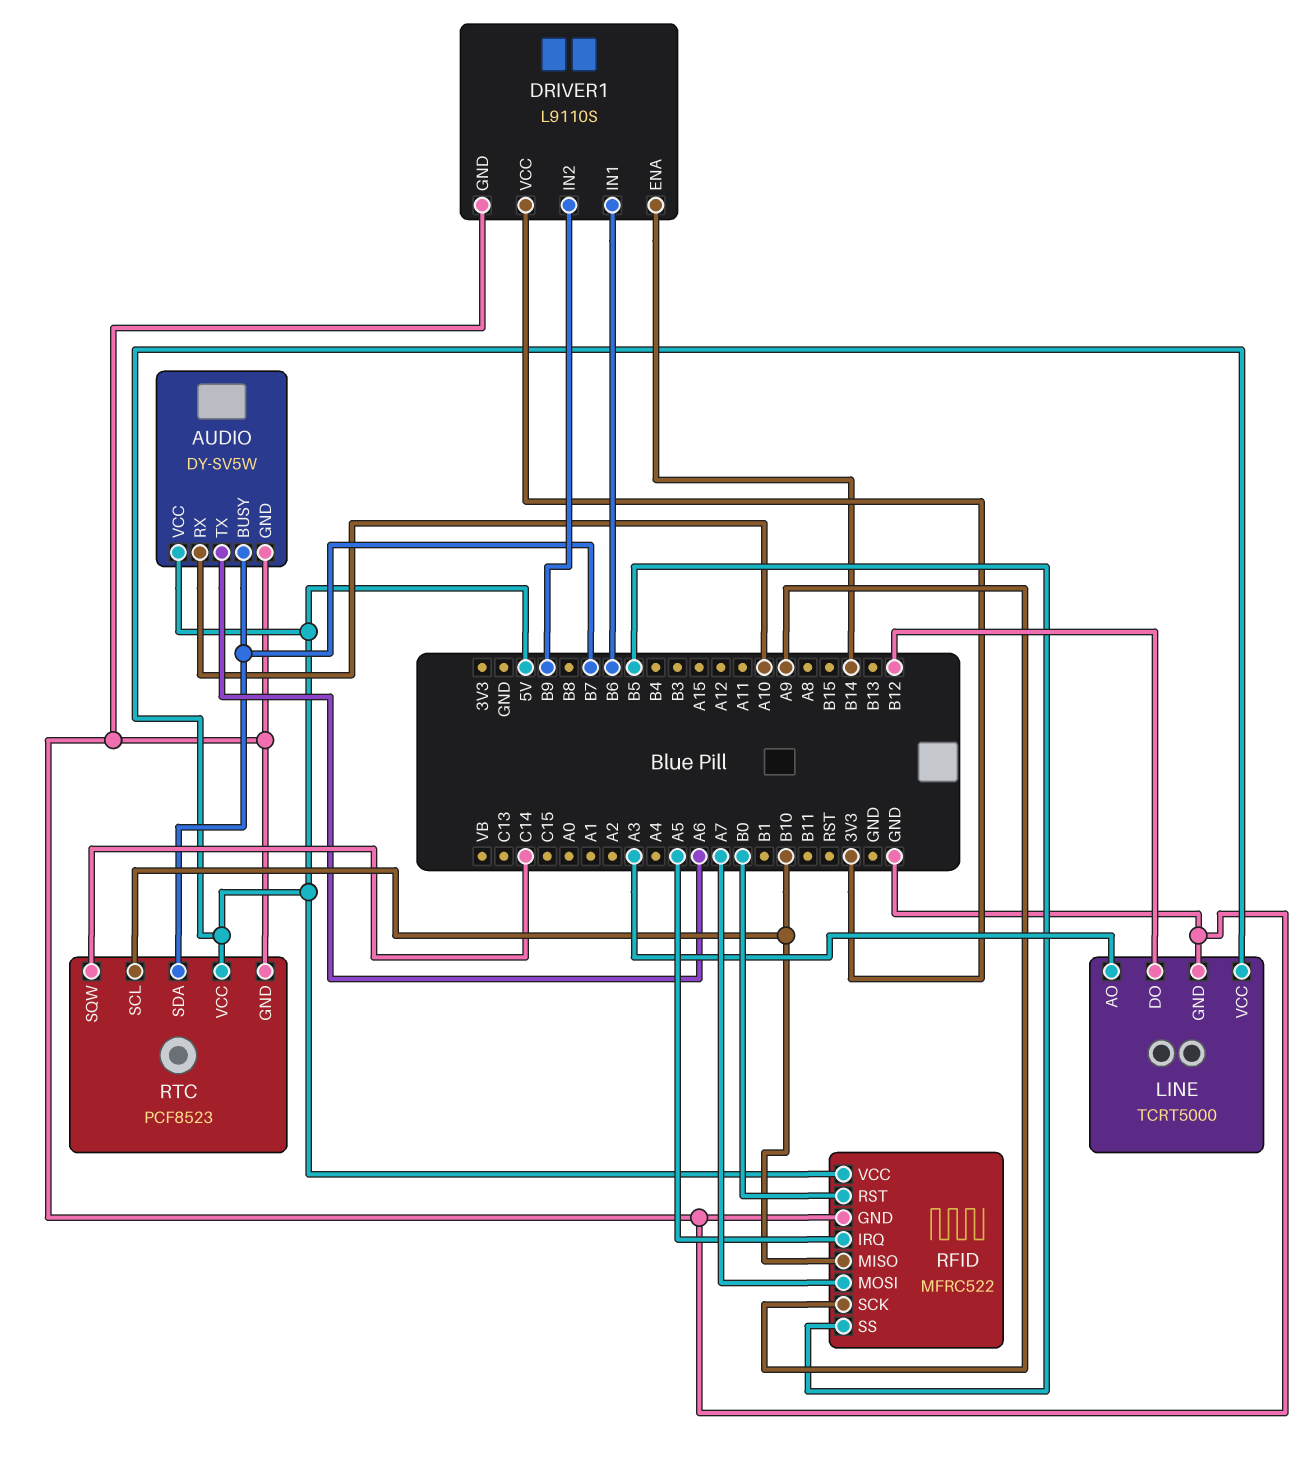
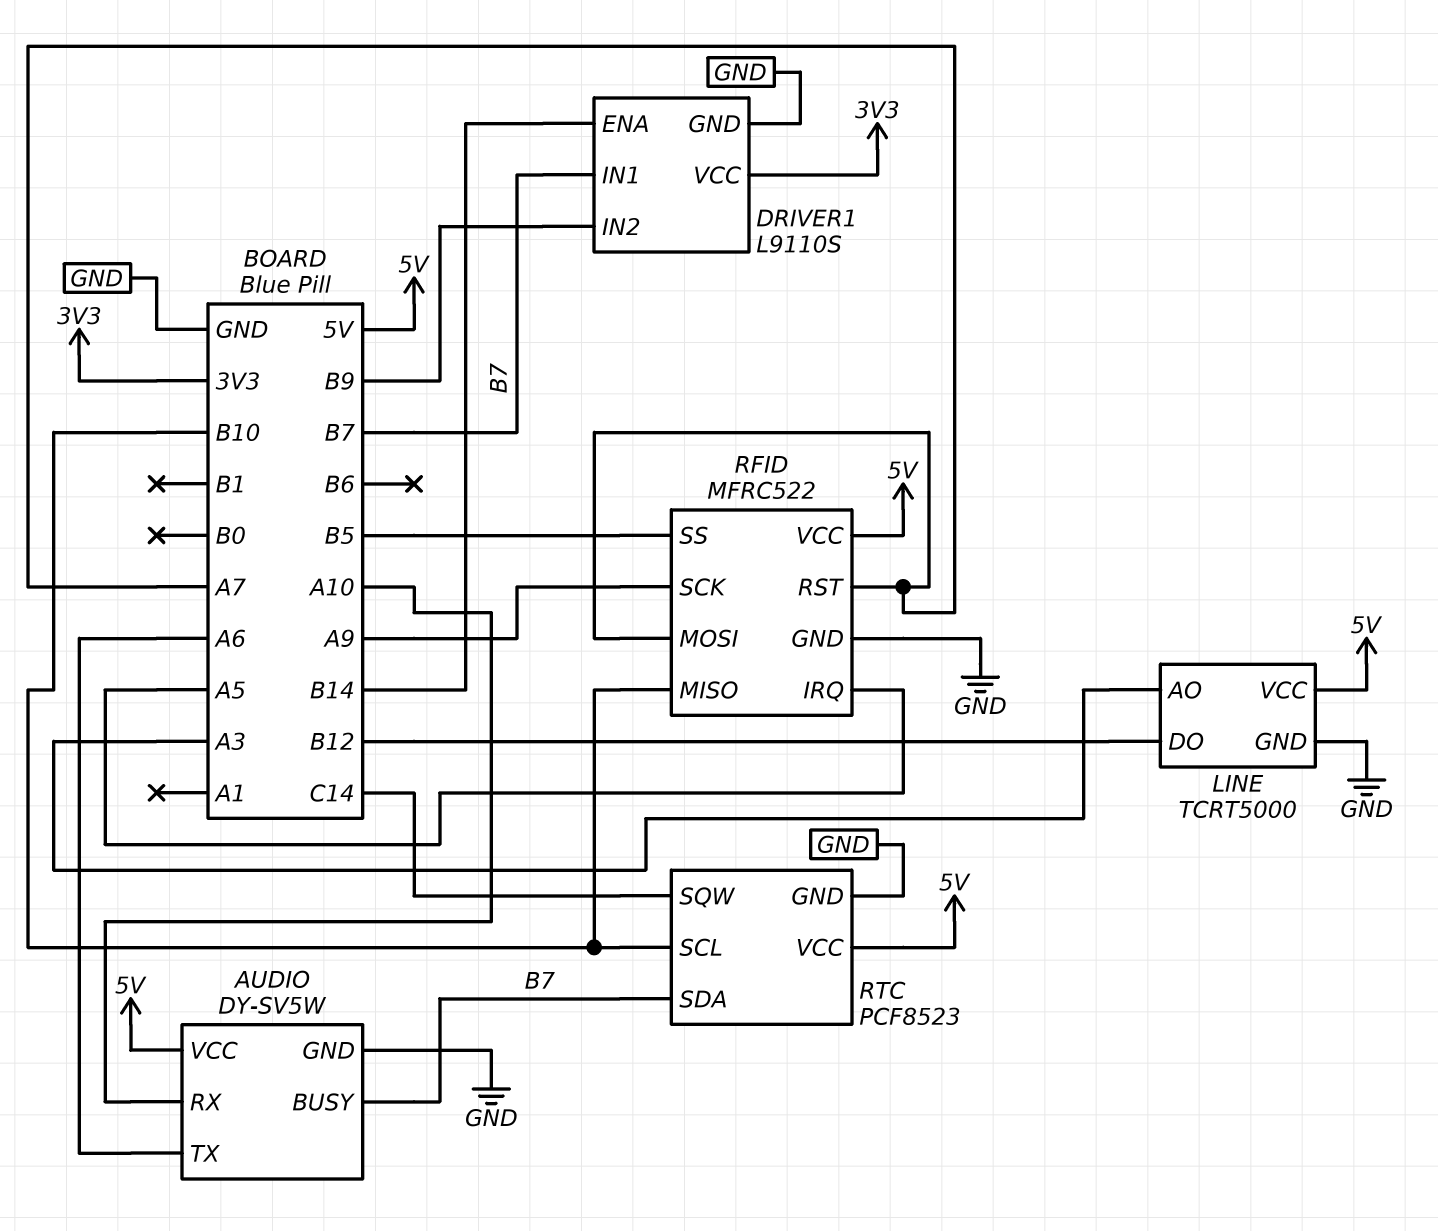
DRIVER1 pin IN1: B6 -> B7
RFID pin RST: B0 -> A7

